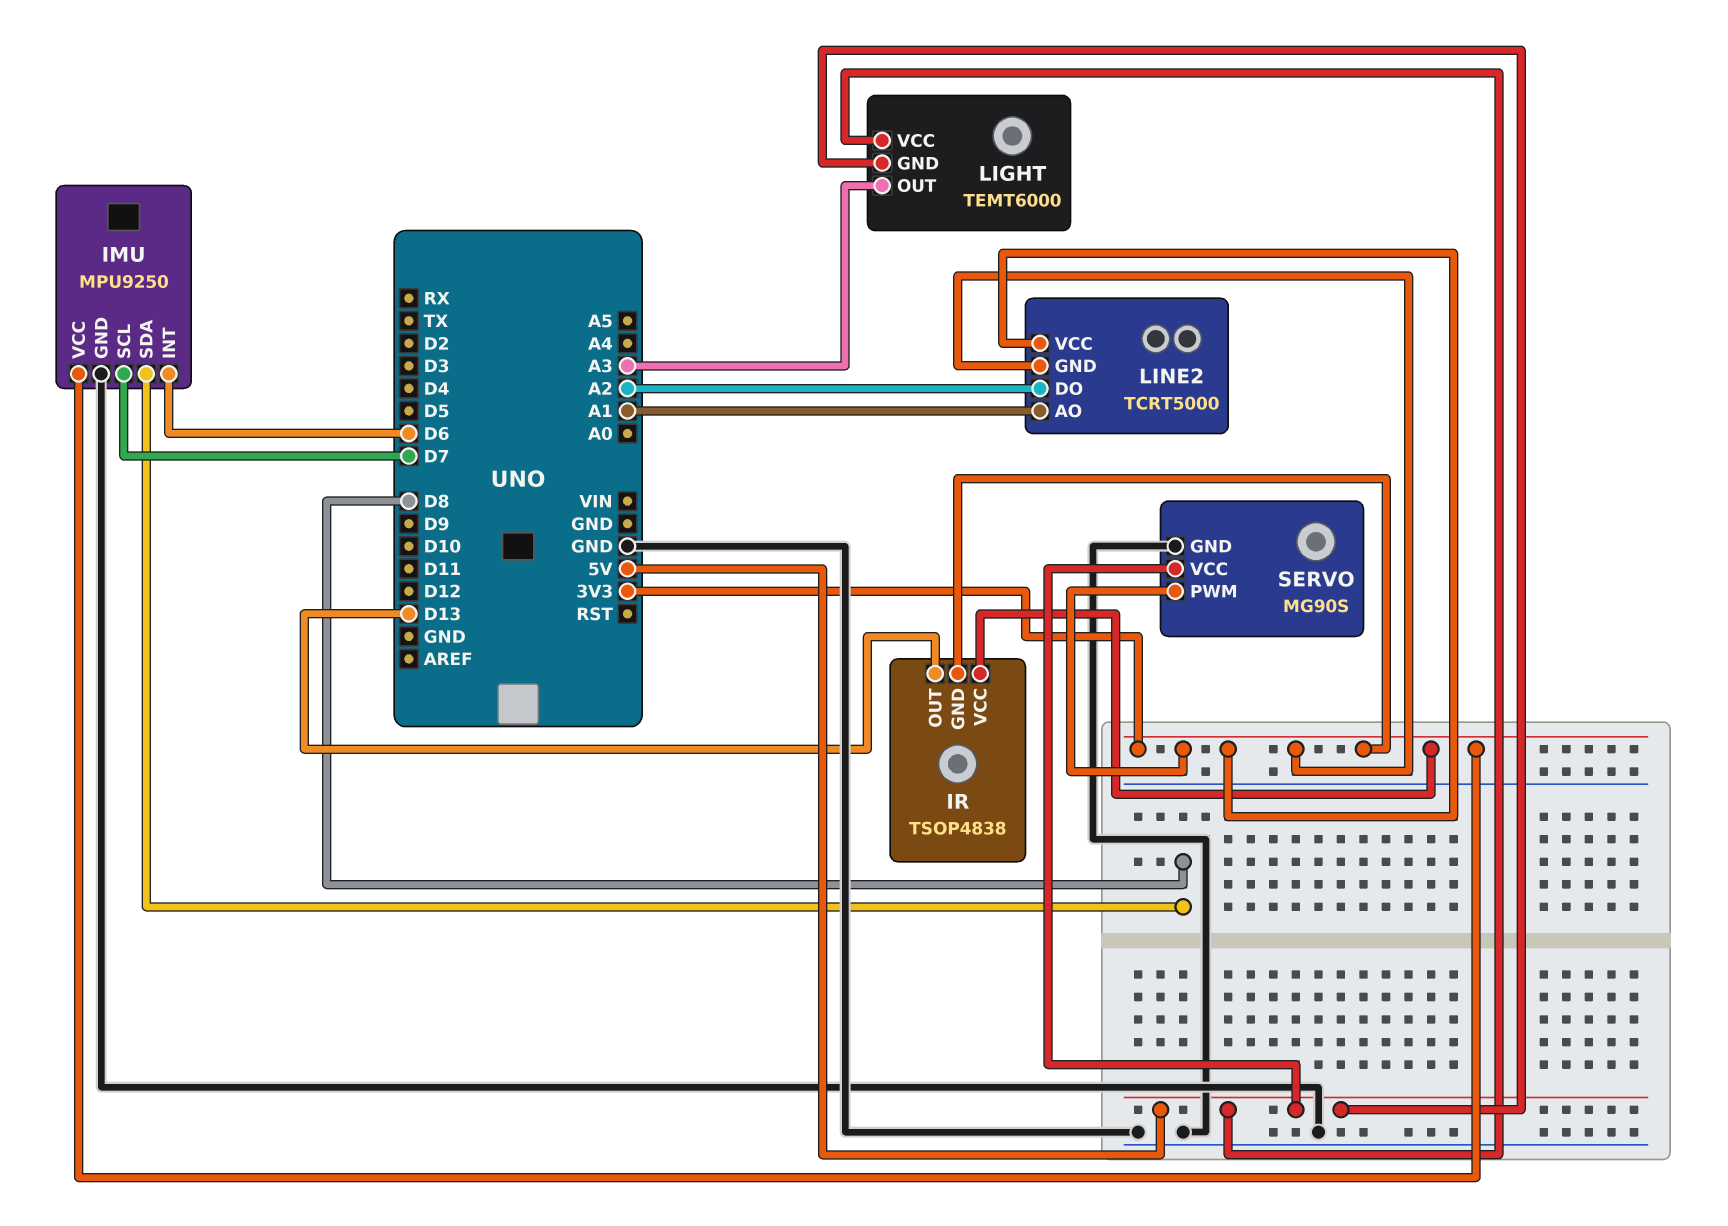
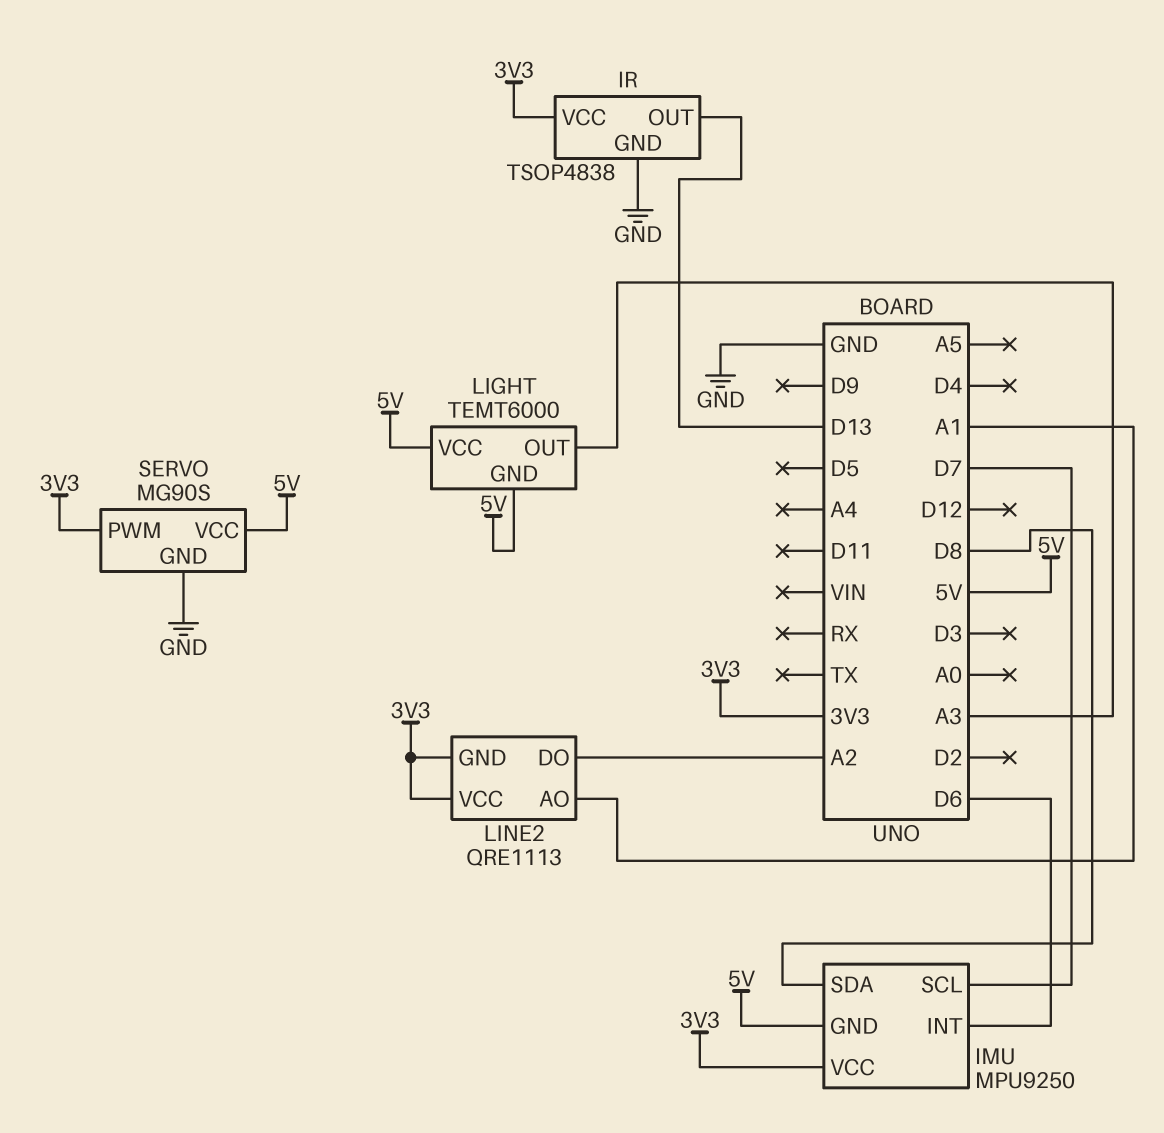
IMU pin GND: GND -> 5V
IR pin GND: 3V3 -> GND
LINE2: TCRT5000 -> QRE1113

